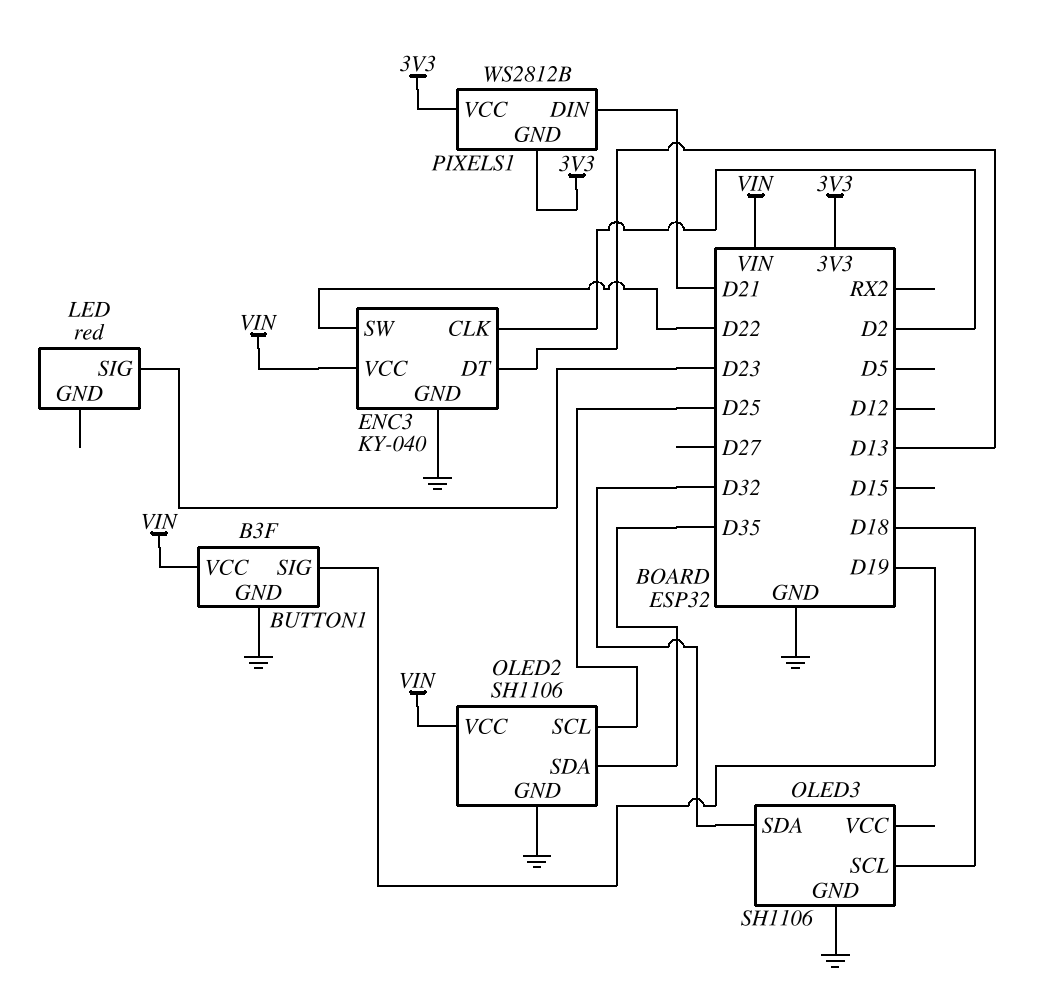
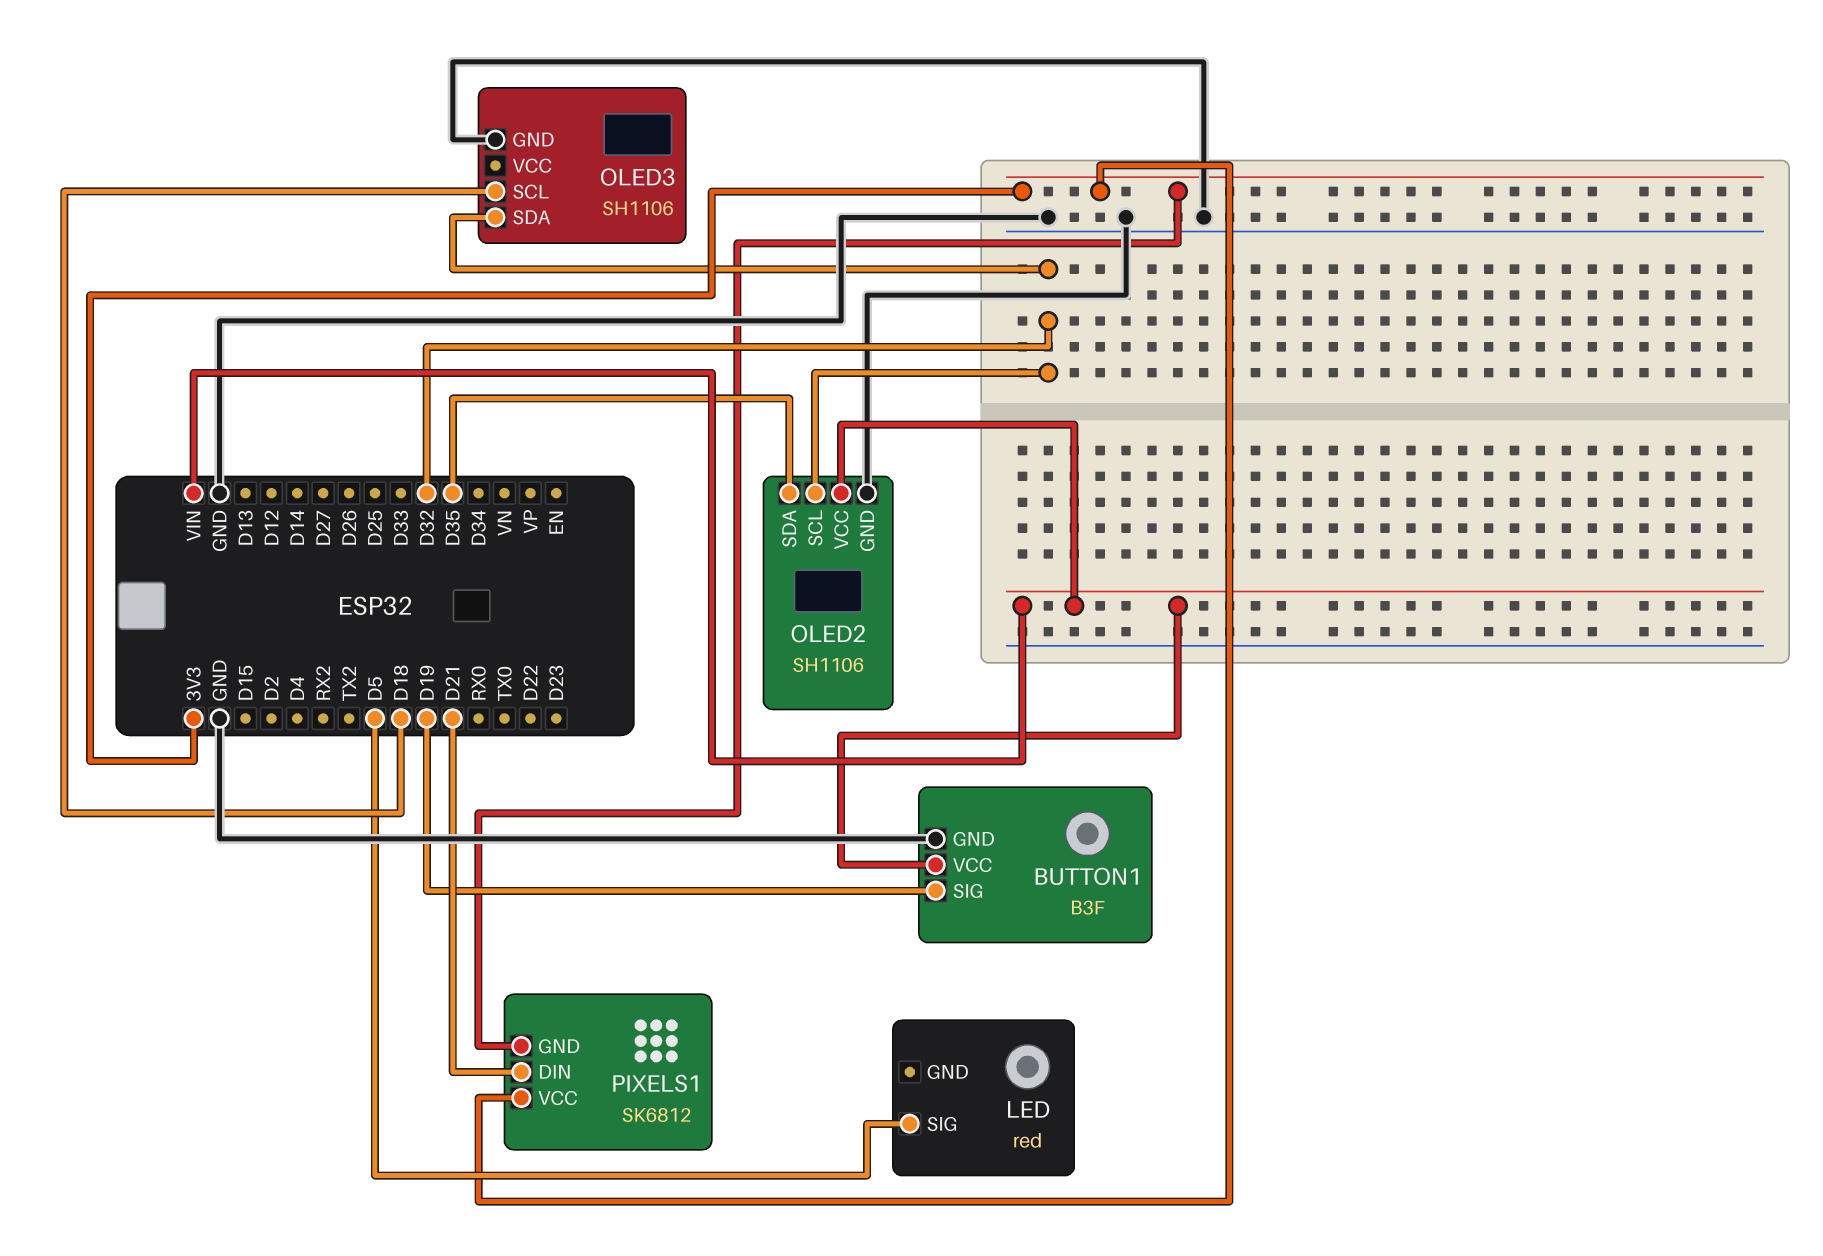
ENC3: KY-040 -> none
ENC3 pin CLK: D2 -> none
ENC3 pin DT: D13 -> none
ENC3 pin GND: GND -> none
ENC3 pin SW: D22 -> none
ENC3 pin VCC: VIN -> none
LED pin SIG: D23 -> D5
OLED2 pin SCL: D25 -> D32
PIXELS1: WS2812B -> SK6812

